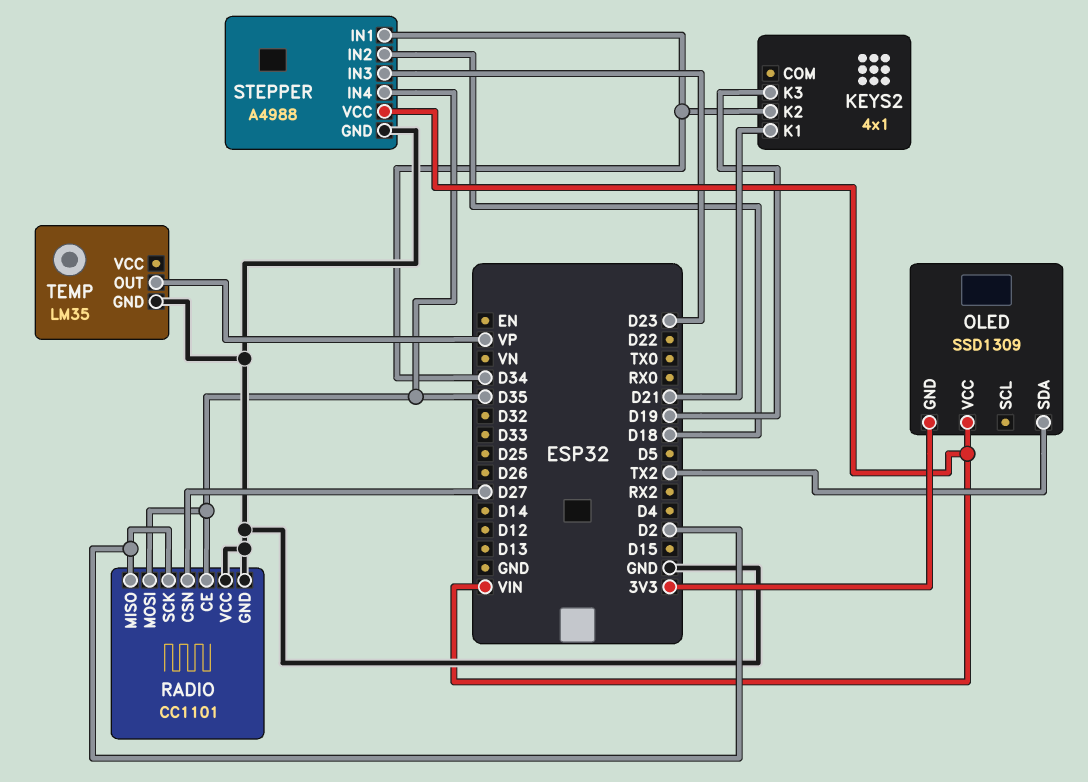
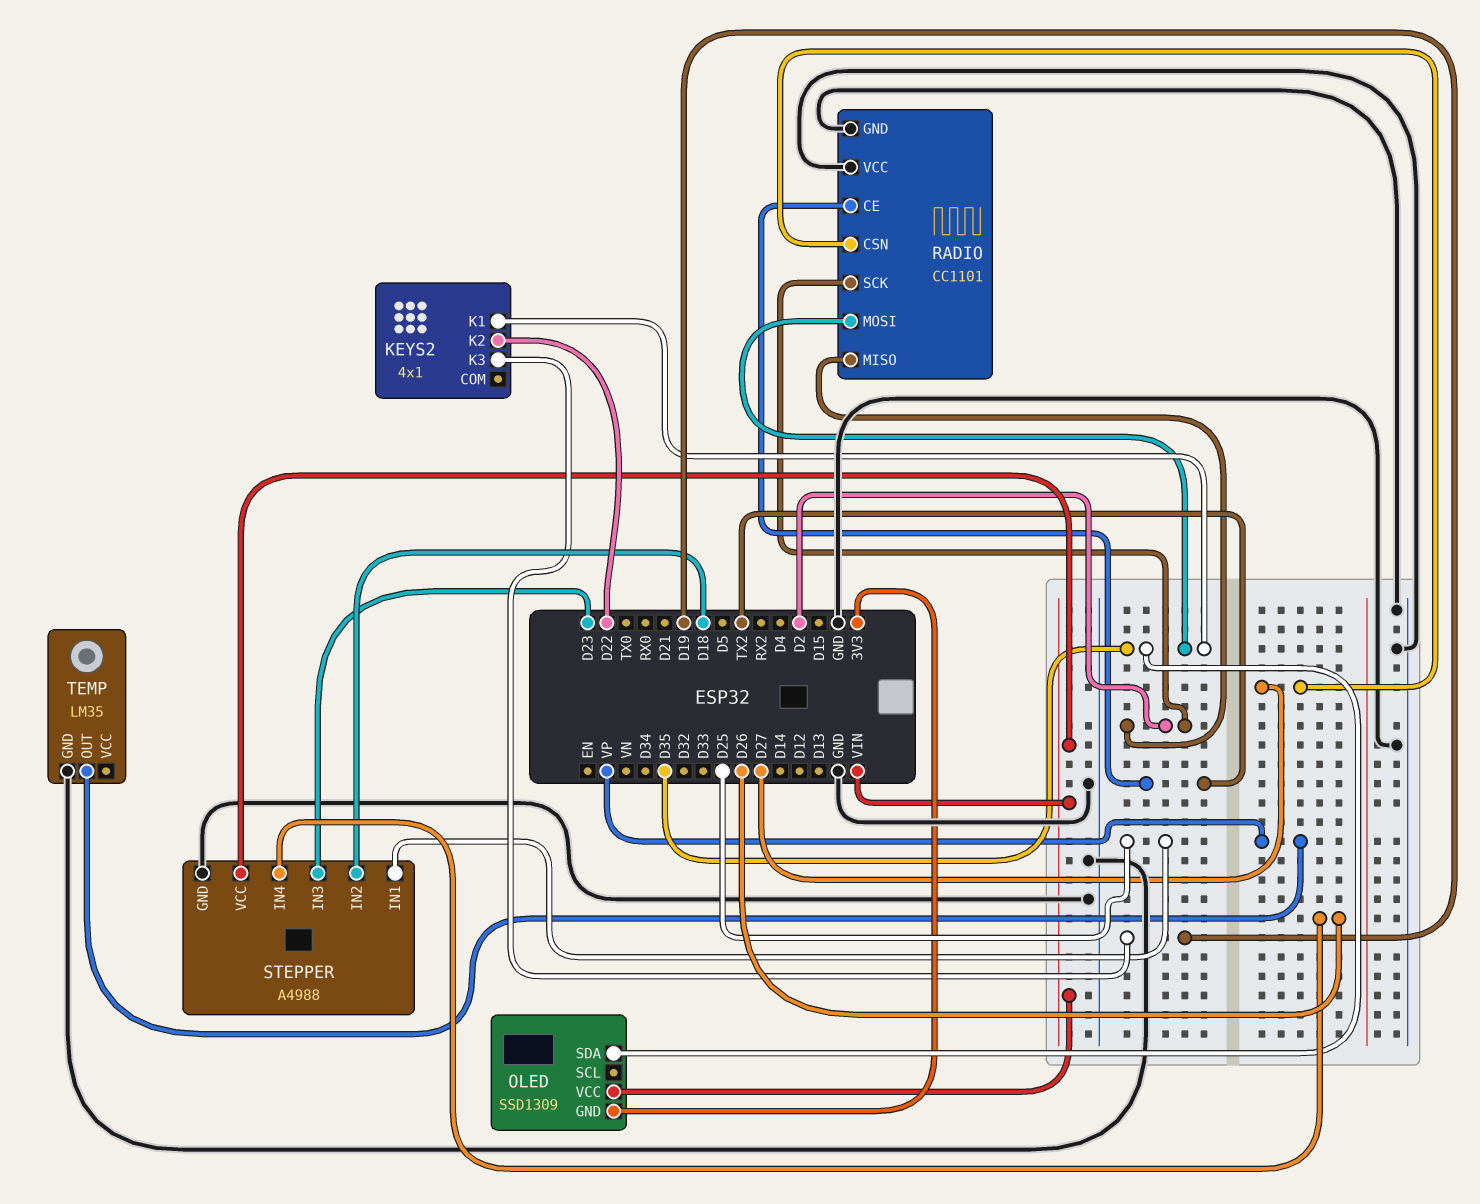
KEYS2 pin K1: D21 -> D35
KEYS2 pin K2: D34 -> D22
OLED pin SDA: TX2 -> D35
RADIO pin CE: D35 -> TX2
STEPPER pin IN1: D34 -> D25
STEPPER pin IN4: D35 -> D26

